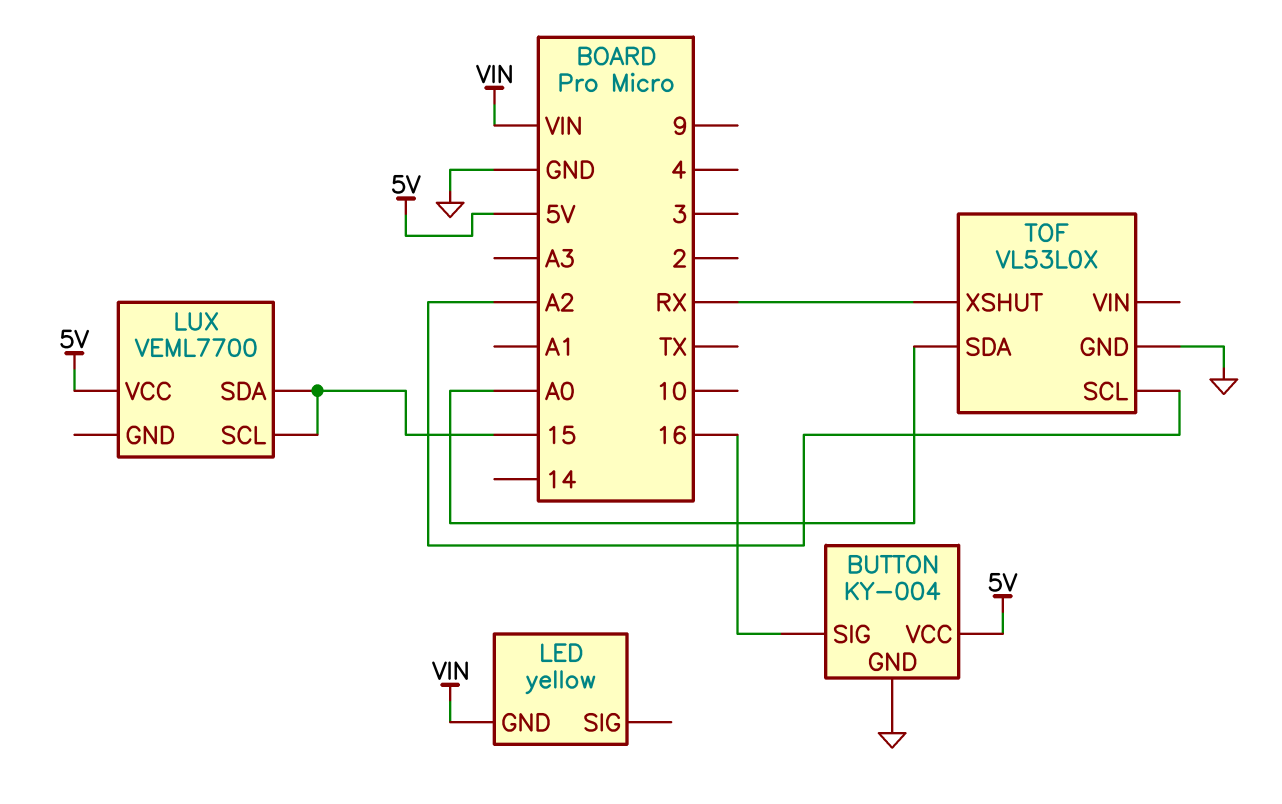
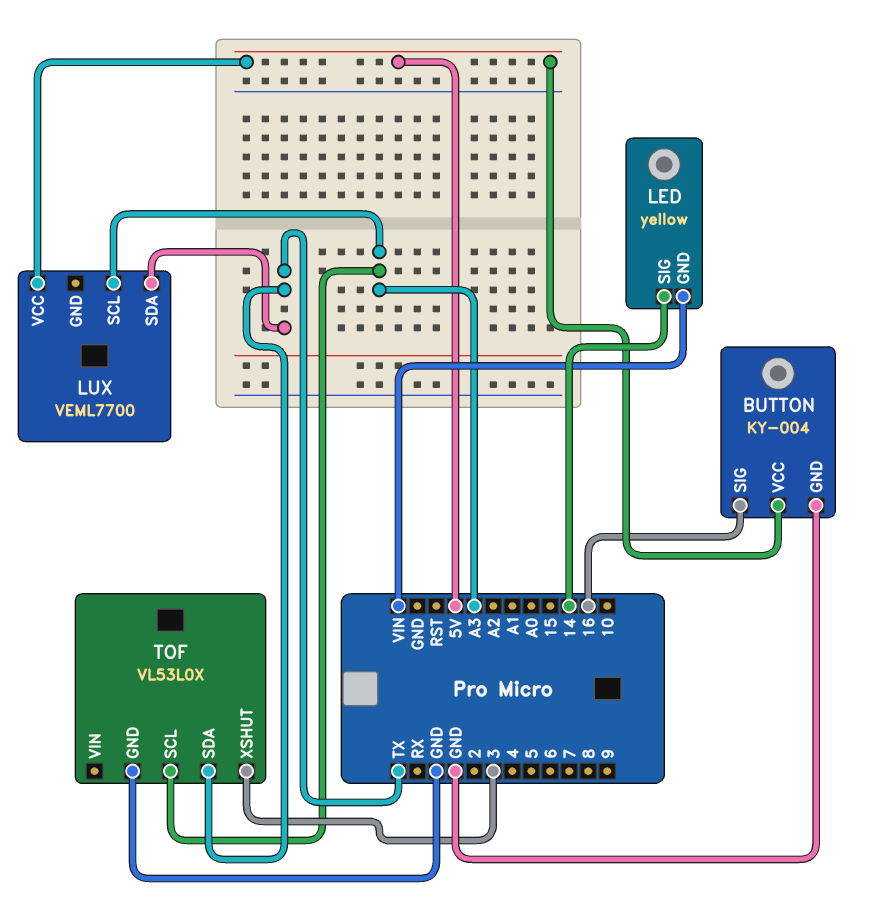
LED pin SIG: none -> 14
LUX pin SCL: 15 -> A3
LUX pin SDA: 15 -> TX
TOF pin SCL: A2 -> A3
TOF pin SDA: A0 -> TX
TOF pin XSHUT: RX -> 3

